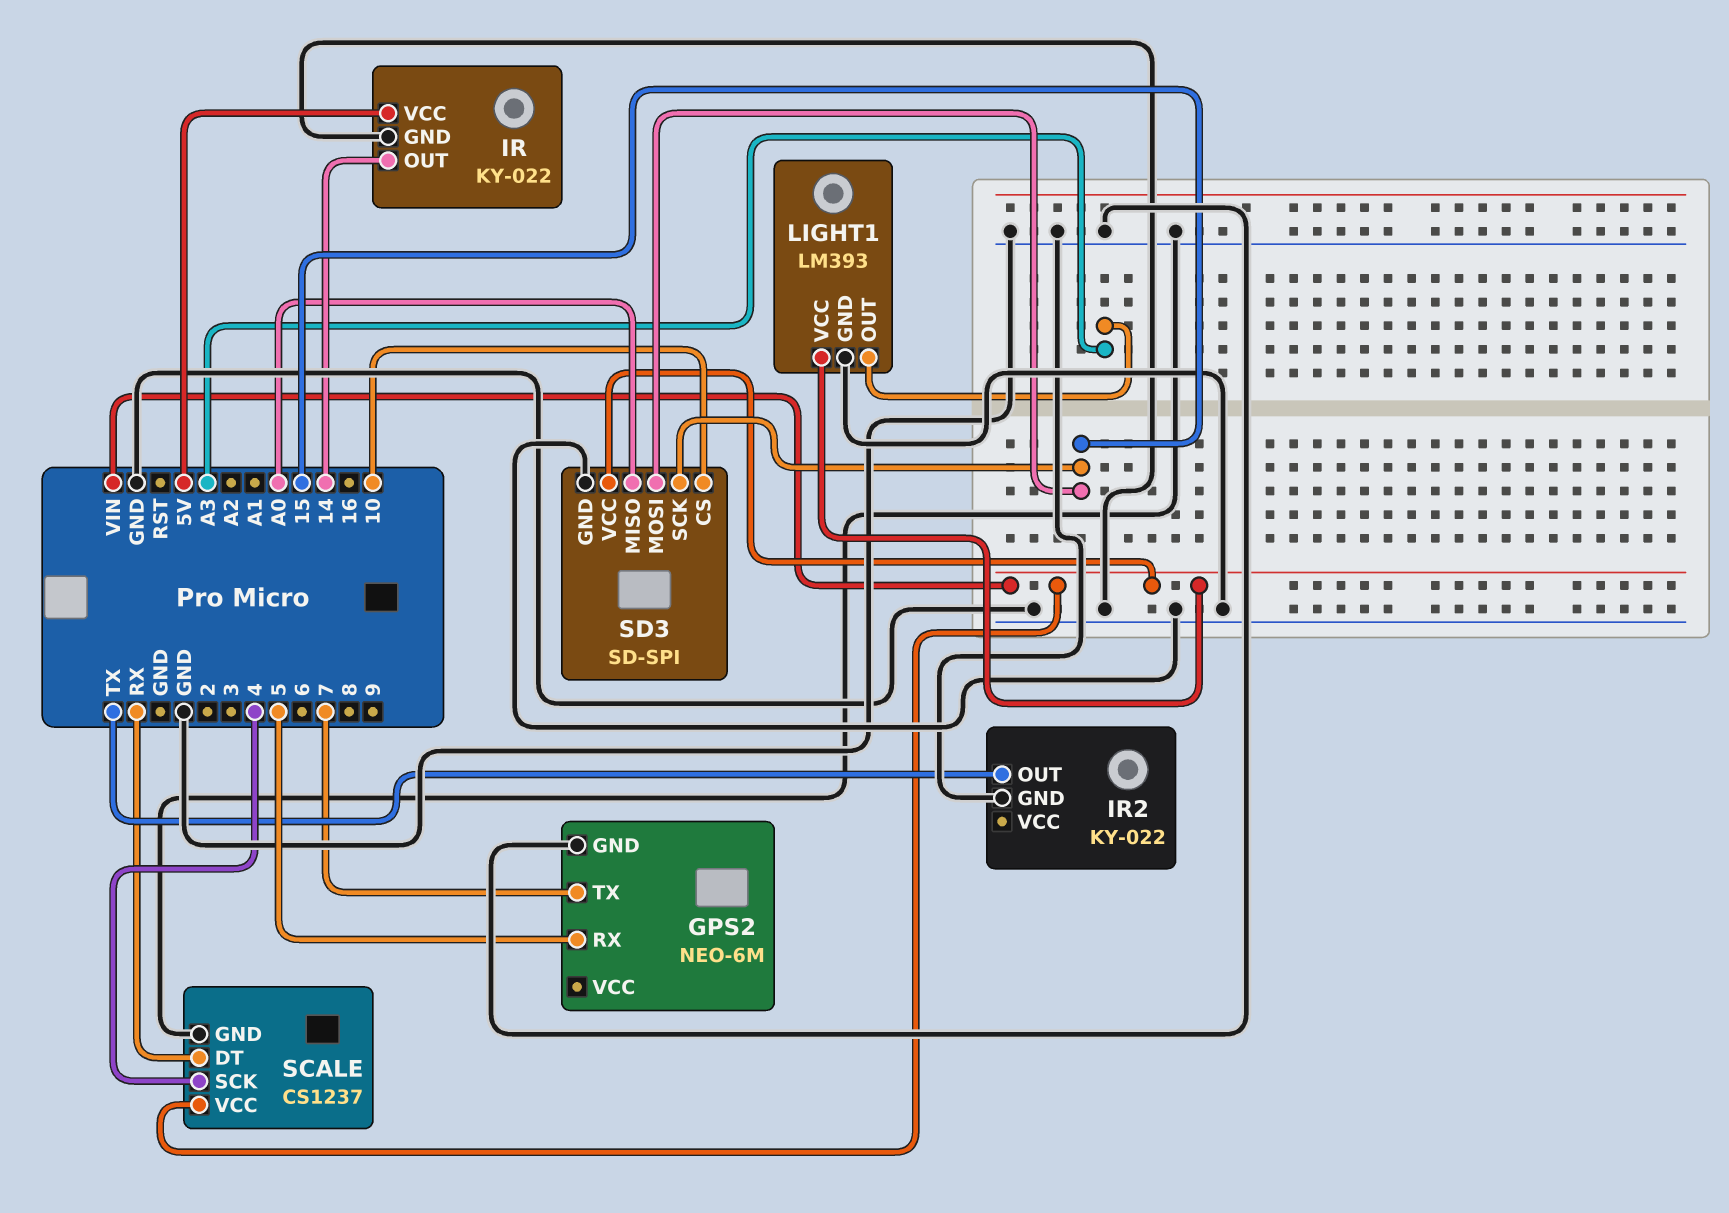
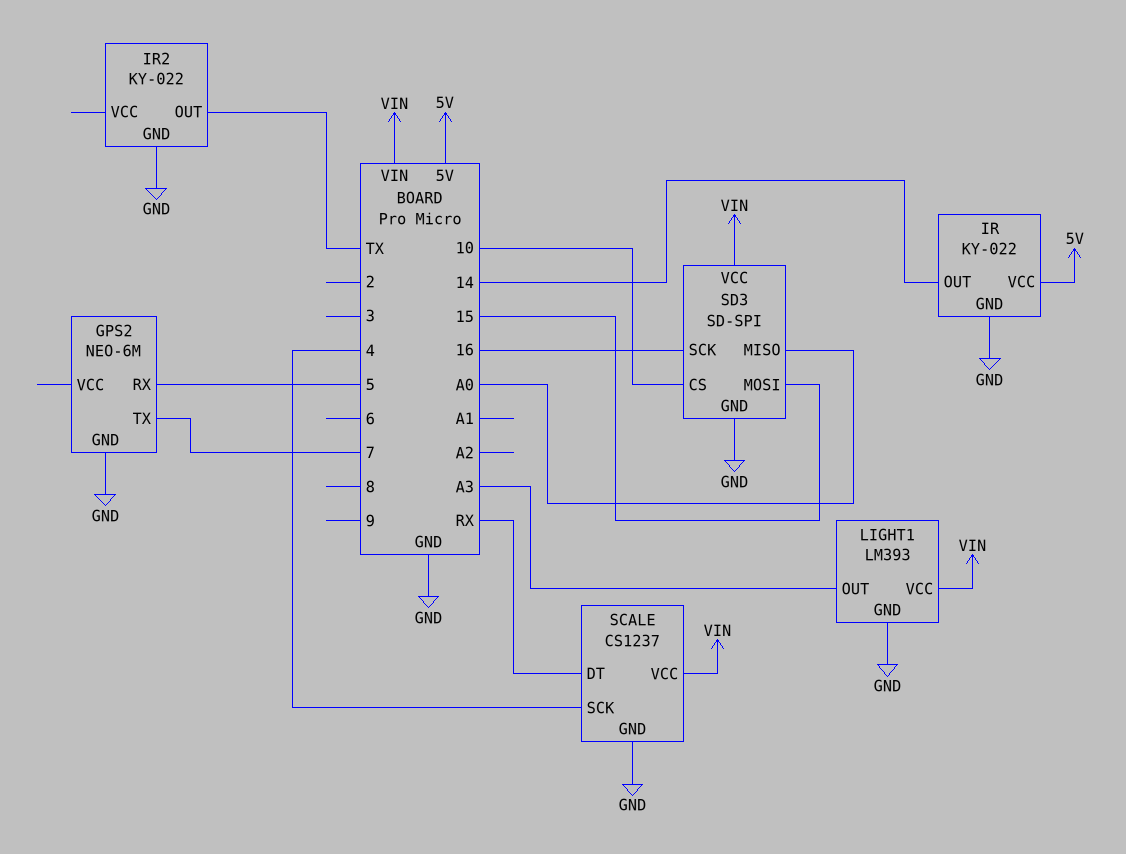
SD3 pin SCK: 15 -> 16

